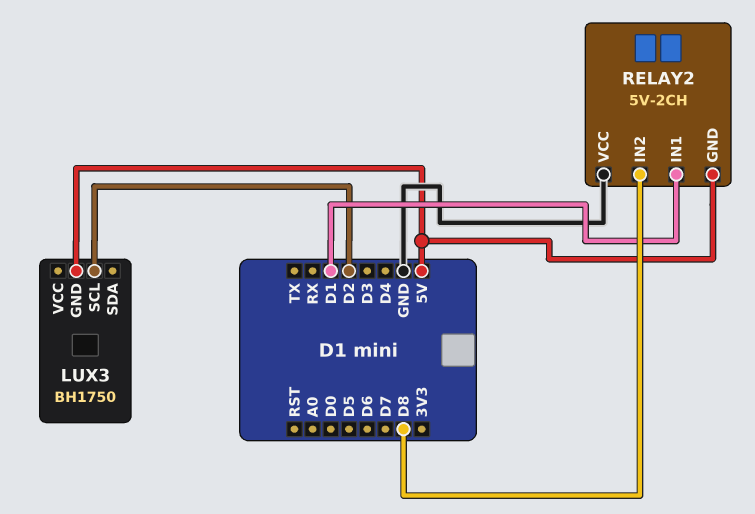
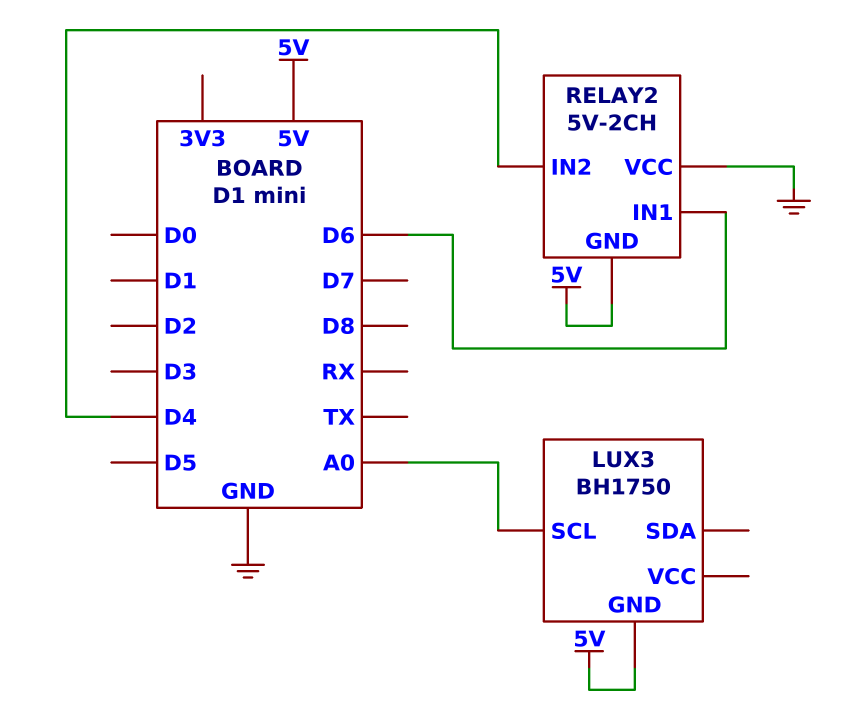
LUX3 pin SCL: D2 -> A0
RELAY2 pin IN1: D1 -> D6
RELAY2 pin IN2: D8 -> D4

